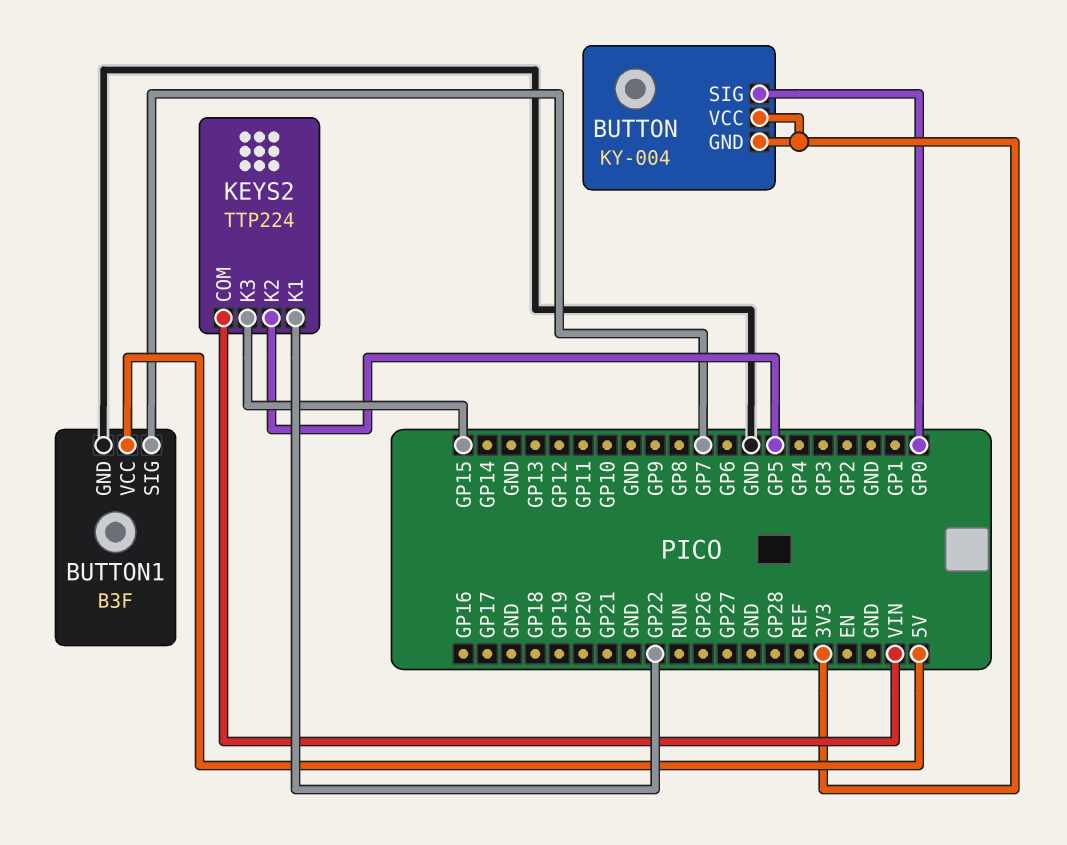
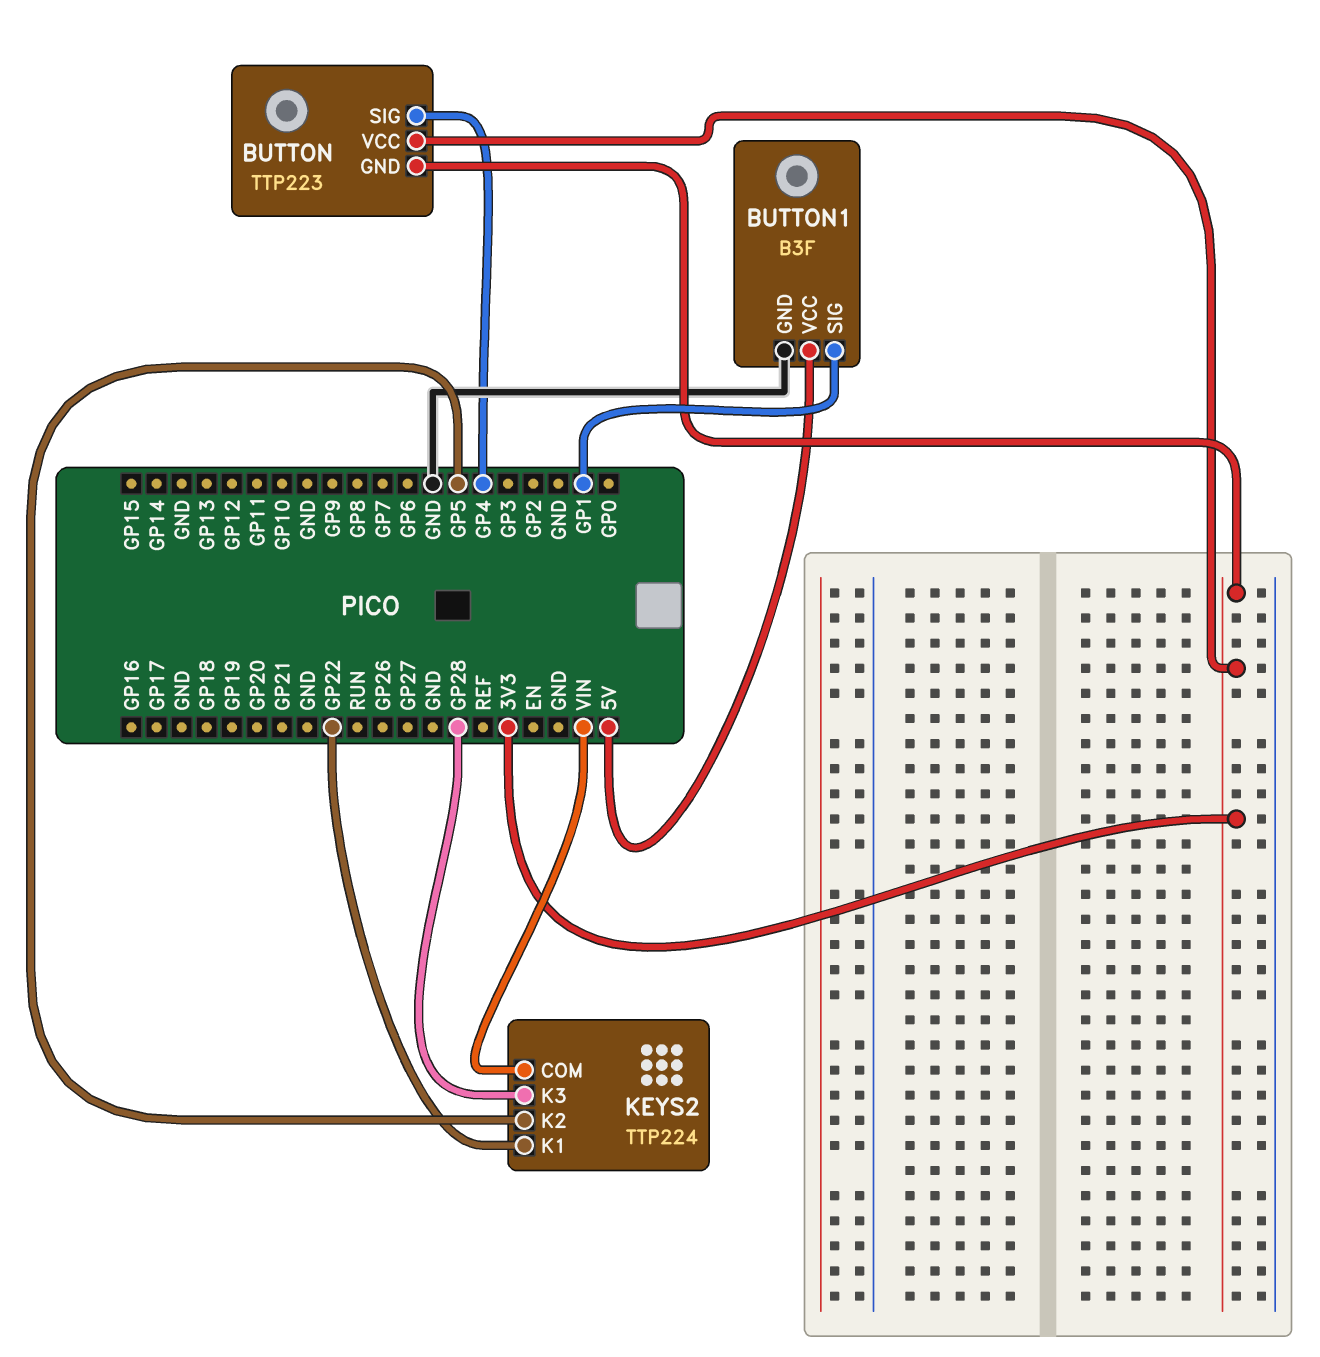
BUTTON: KY-004 -> TTP223
BUTTON pin SIG: GP0 -> GP4
BUTTON1 pin SIG: GP7 -> GP1
KEYS2 pin K3: GP15 -> GP28

